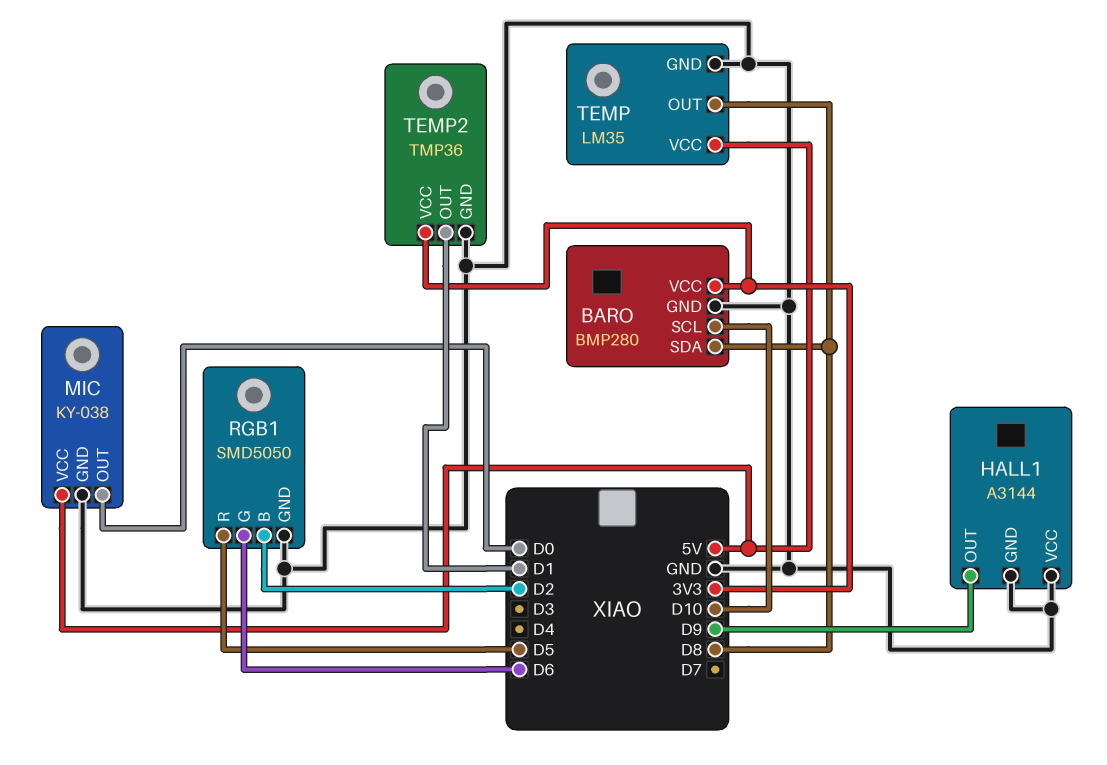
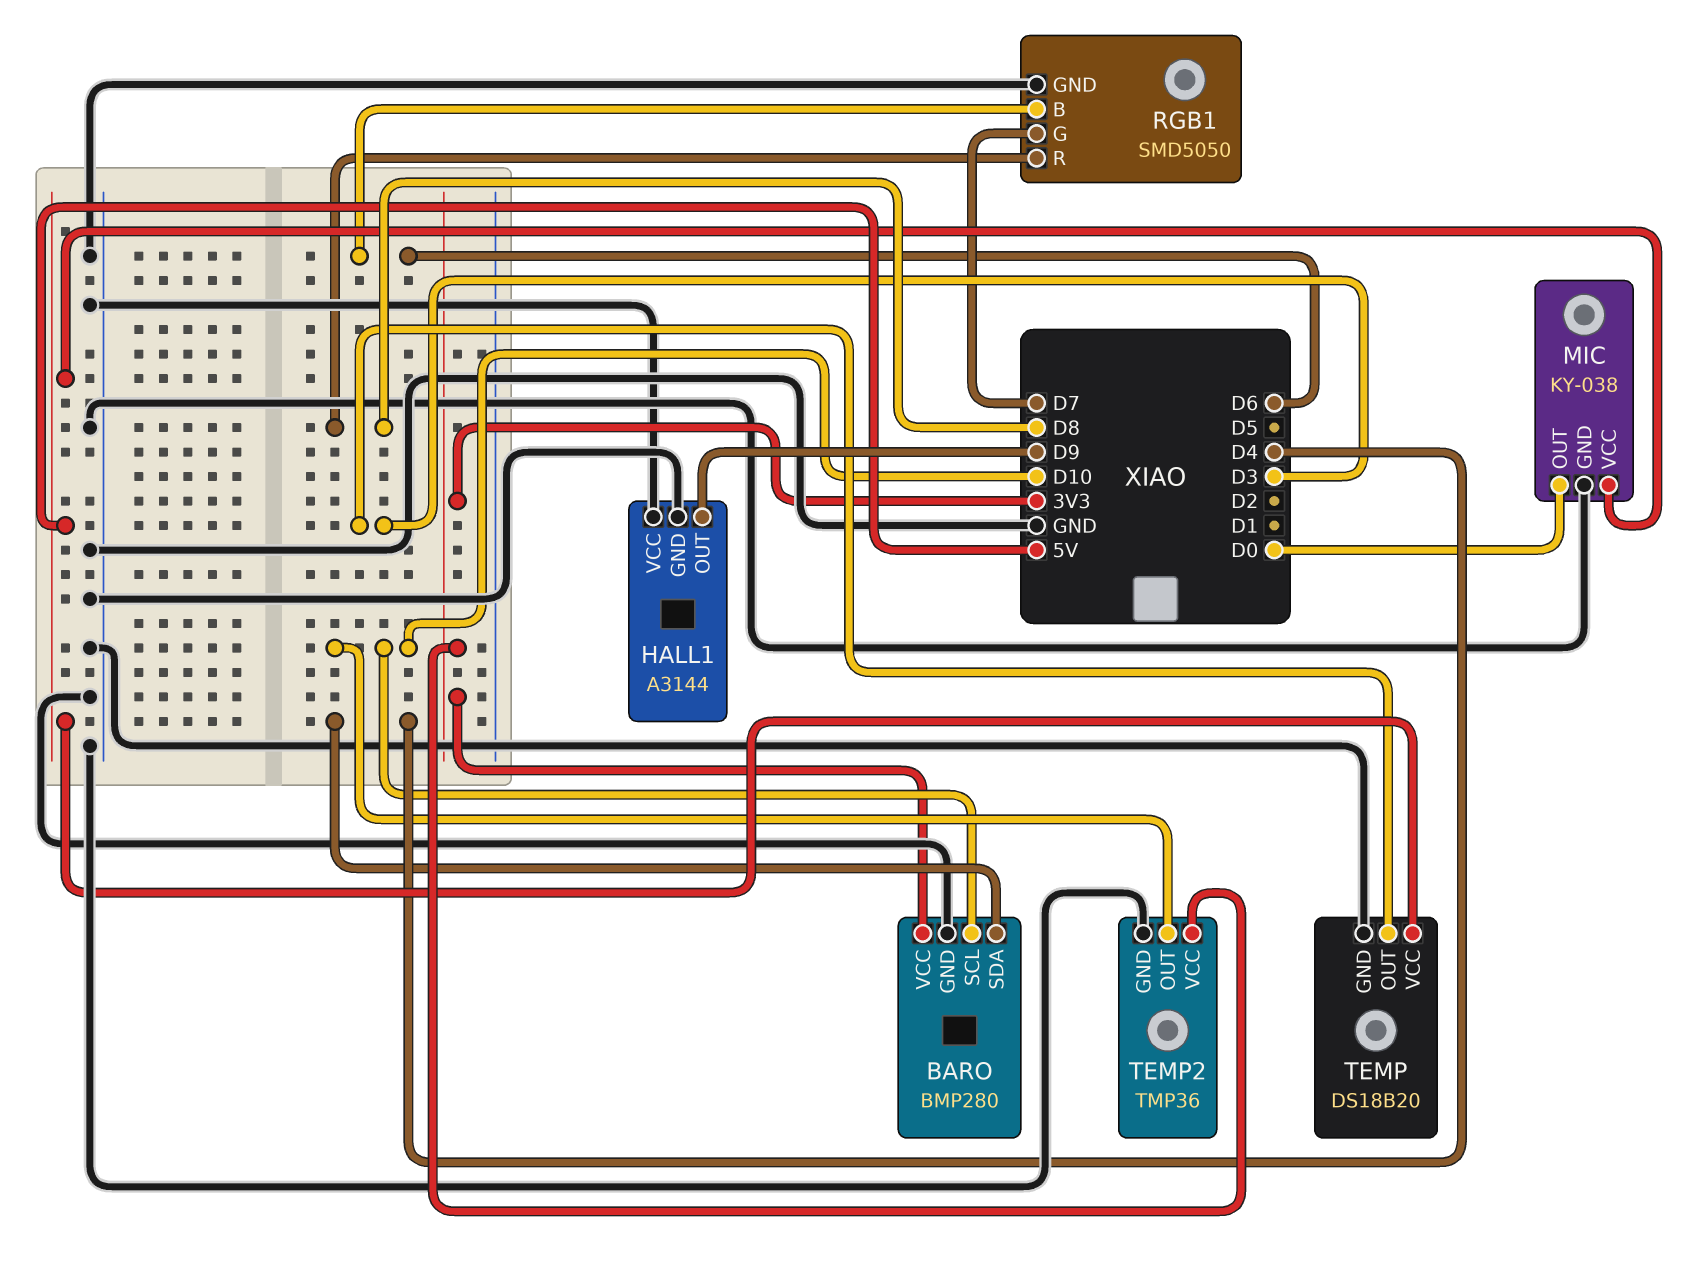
BARO pin SDA: D8 -> D4
RGB1 pin B: D2 -> D6
RGB1 pin G: D6 -> D7
RGB1 pin R: D5 -> D8
TEMP: LM35 -> DS18B20
TEMP pin OUT: D8 -> D3
TEMP2 pin OUT: D1 -> D10

